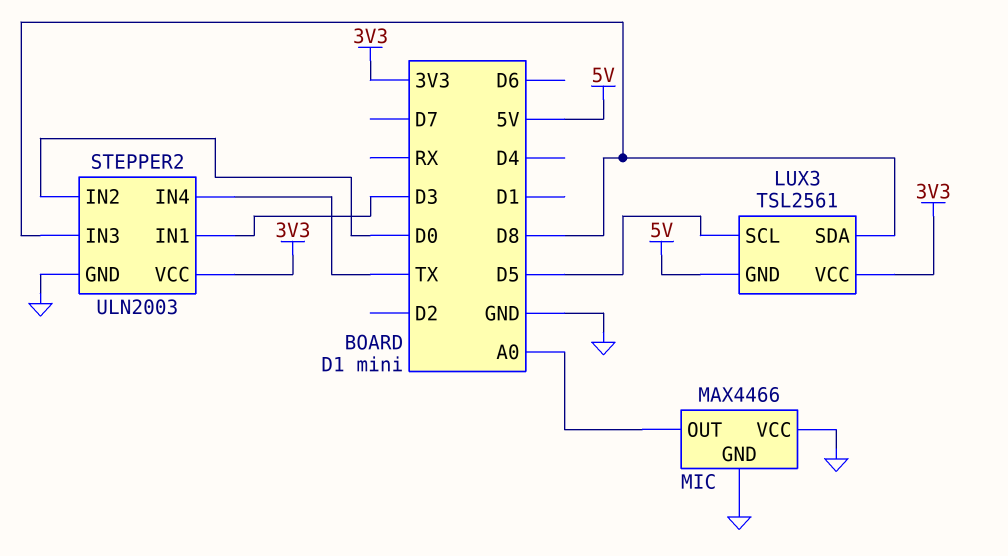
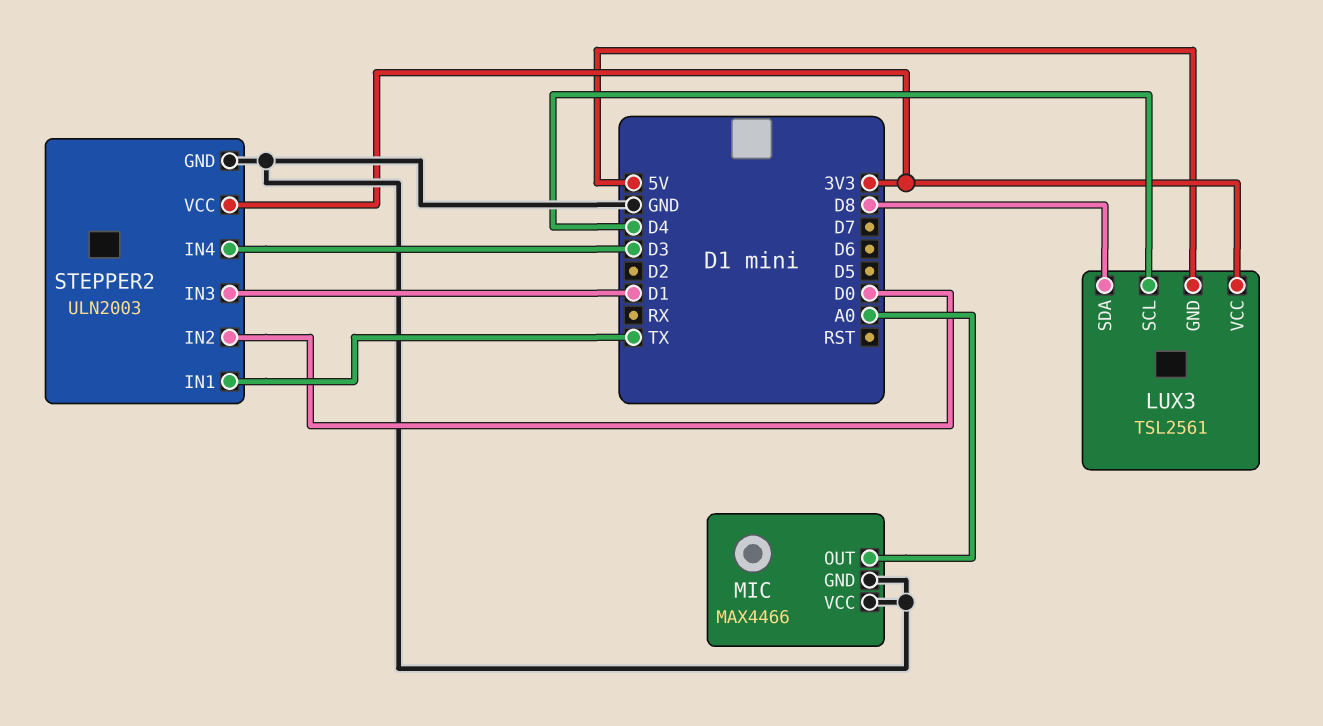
LUX3 pin SCL: D5 -> D4
STEPPER2 pin IN1: D3 -> TX
STEPPER2 pin IN3: D8 -> D1
STEPPER2 pin IN4: TX -> D3

